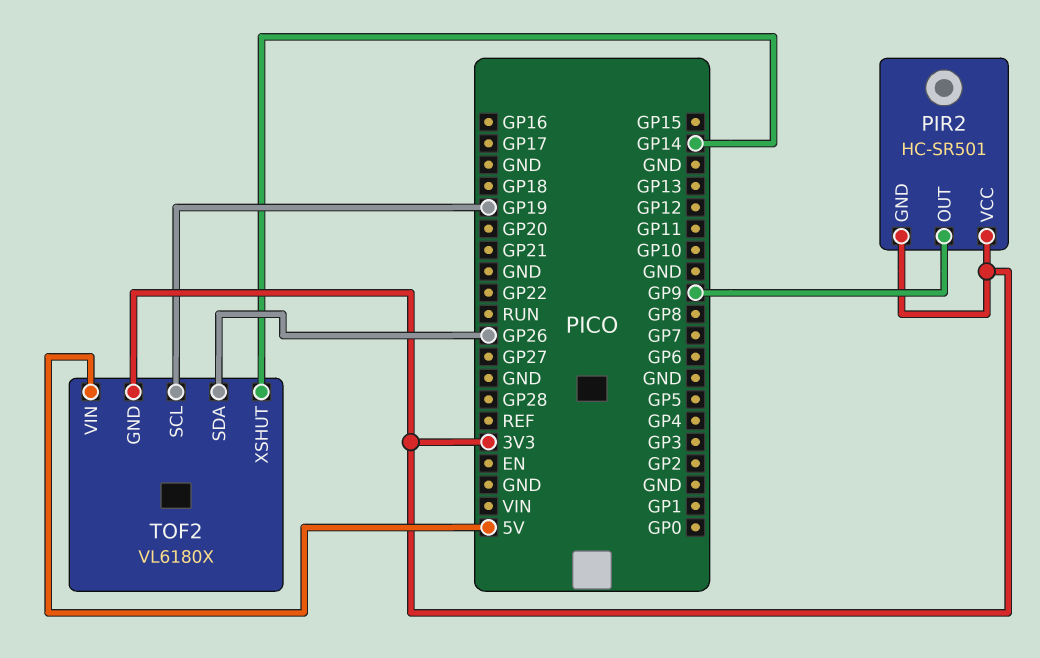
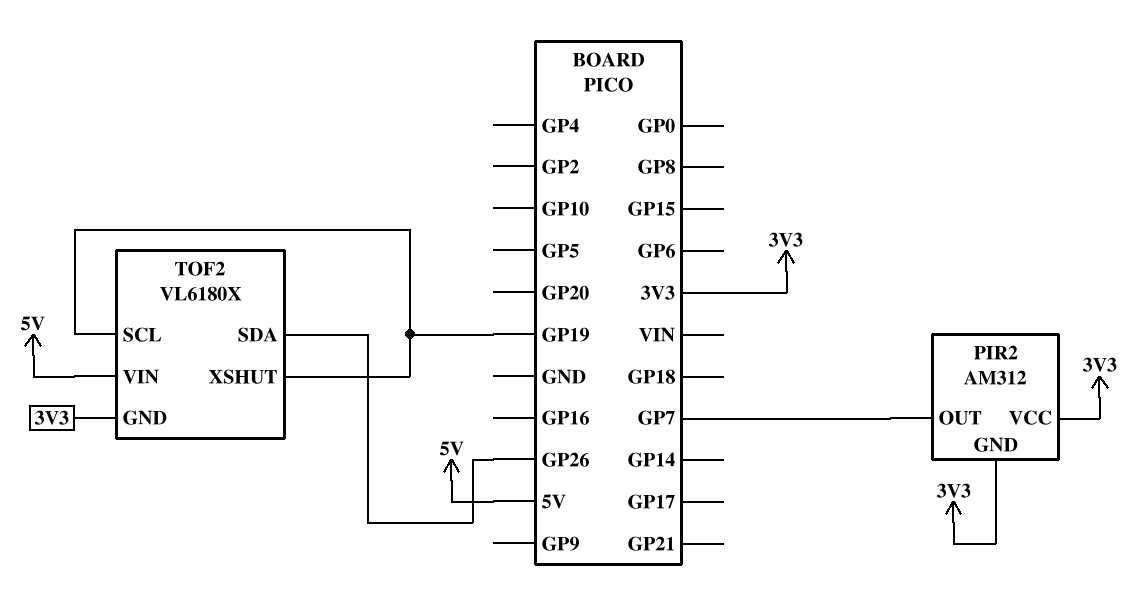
PIR2: HC-SR501 -> AM312
PIR2 pin OUT: GP9 -> GP7
TOF2 pin XSHUT: GP14 -> GP19

